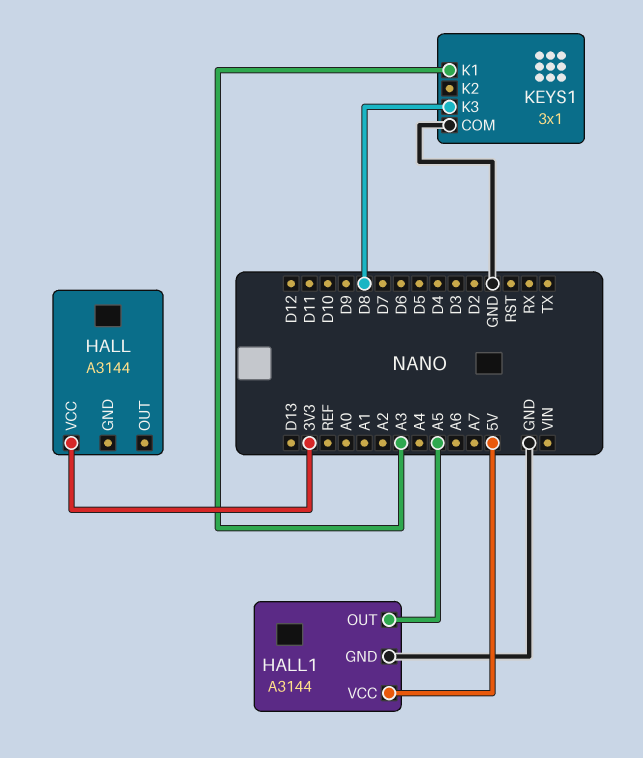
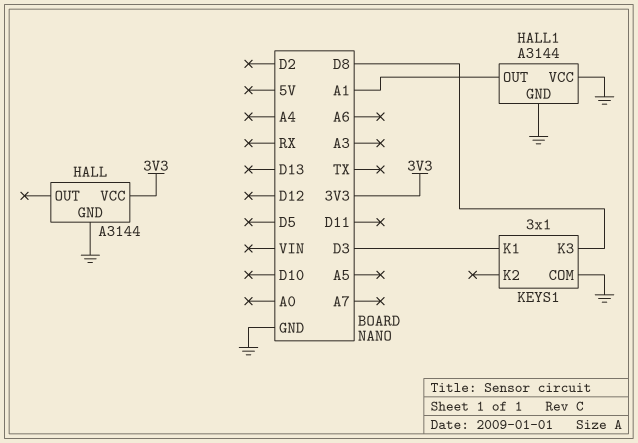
HALL pin GND: none -> GND
HALL1 pin OUT: A5 -> A1
HALL1 pin VCC: 5V -> GND
KEYS1 pin K1: A3 -> D3

